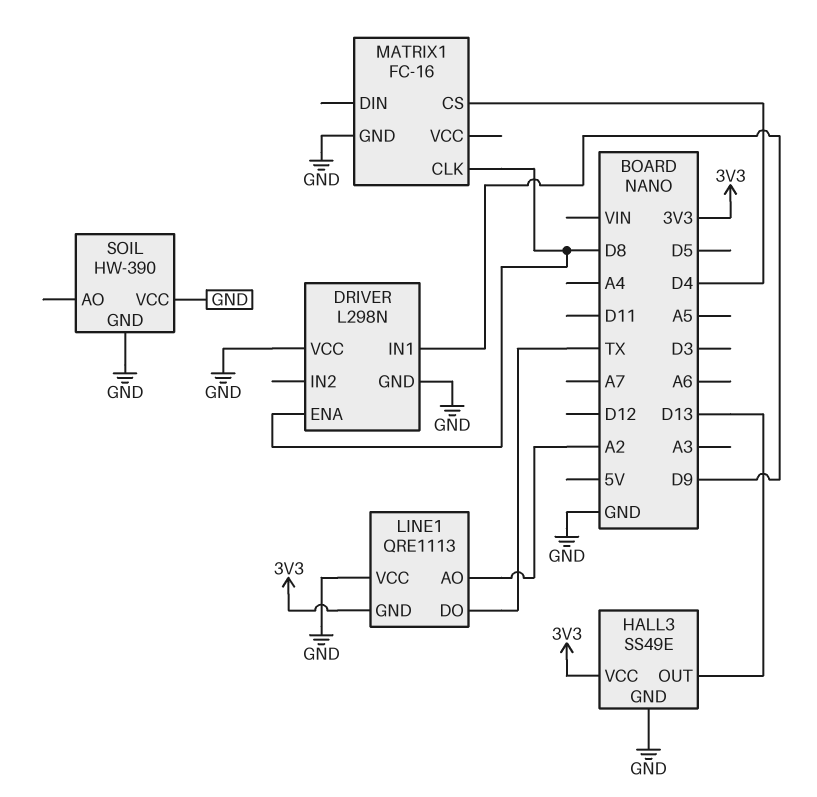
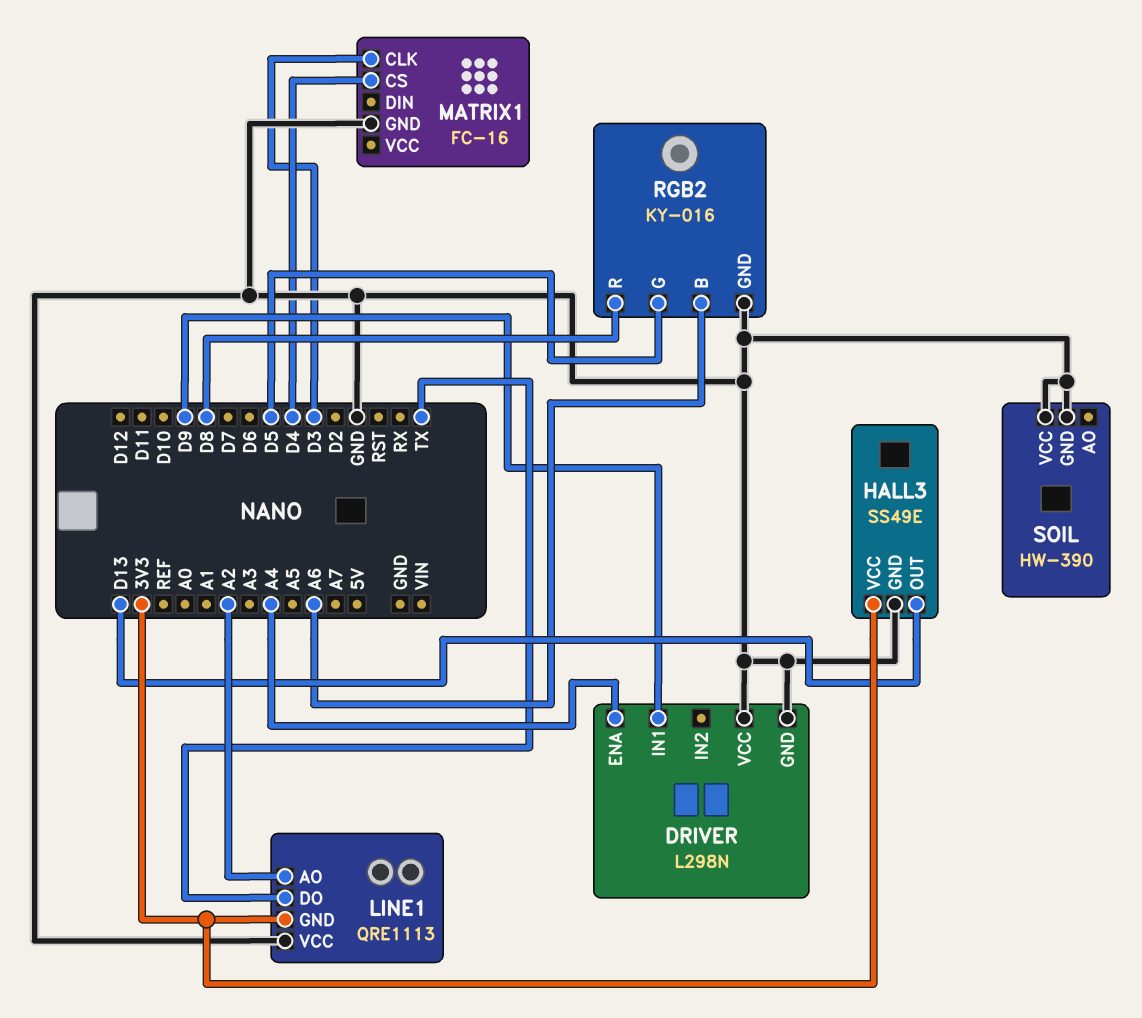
DRIVER pin ENA: D8 -> A4
MATRIX1 pin CLK: D8 -> D3
RGB2: none -> KY-016
RGB2 pin B: none -> A6
RGB2 pin G: none -> D5
RGB2 pin GND: none -> GND
RGB2 pin R: none -> D8

